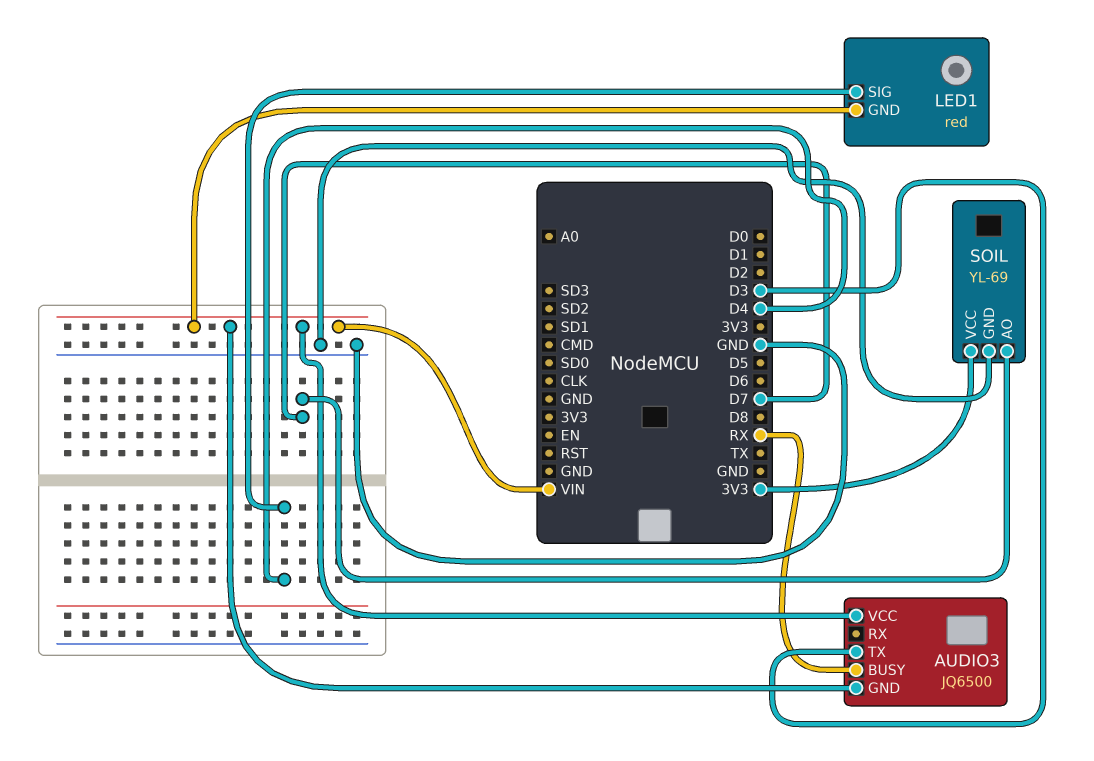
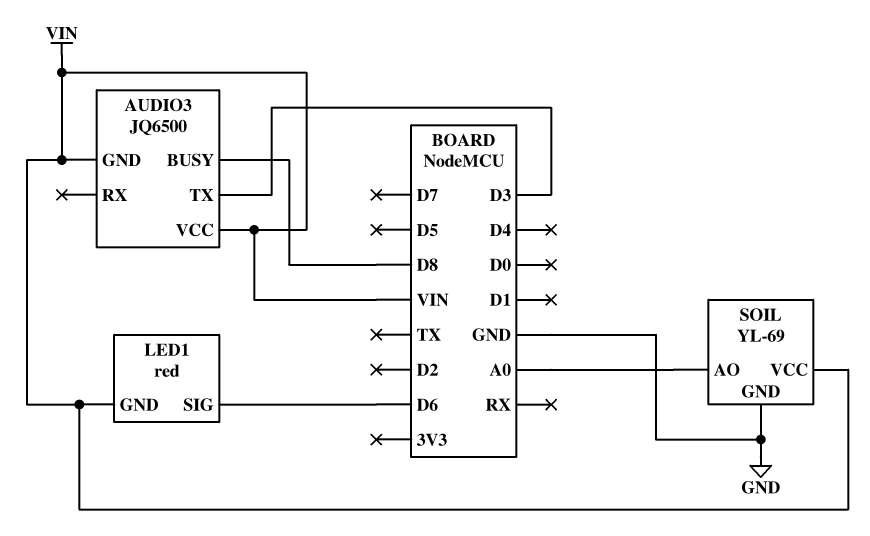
AUDIO3 pin BUSY: RX -> D8
LED1 pin SIG: D4 -> D6
SOIL pin AO: D7 -> A0
SOIL pin VCC: 3V3 -> VIN

